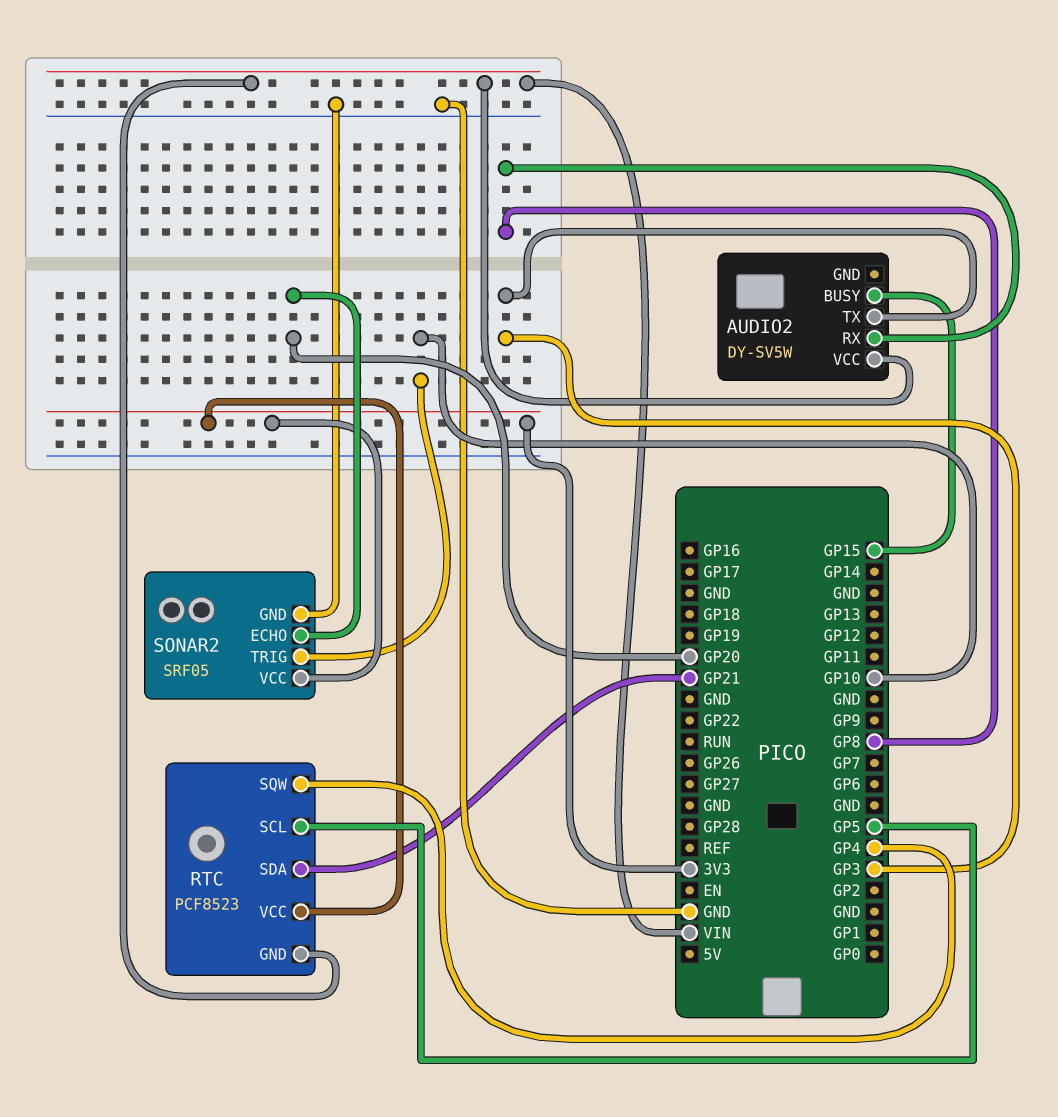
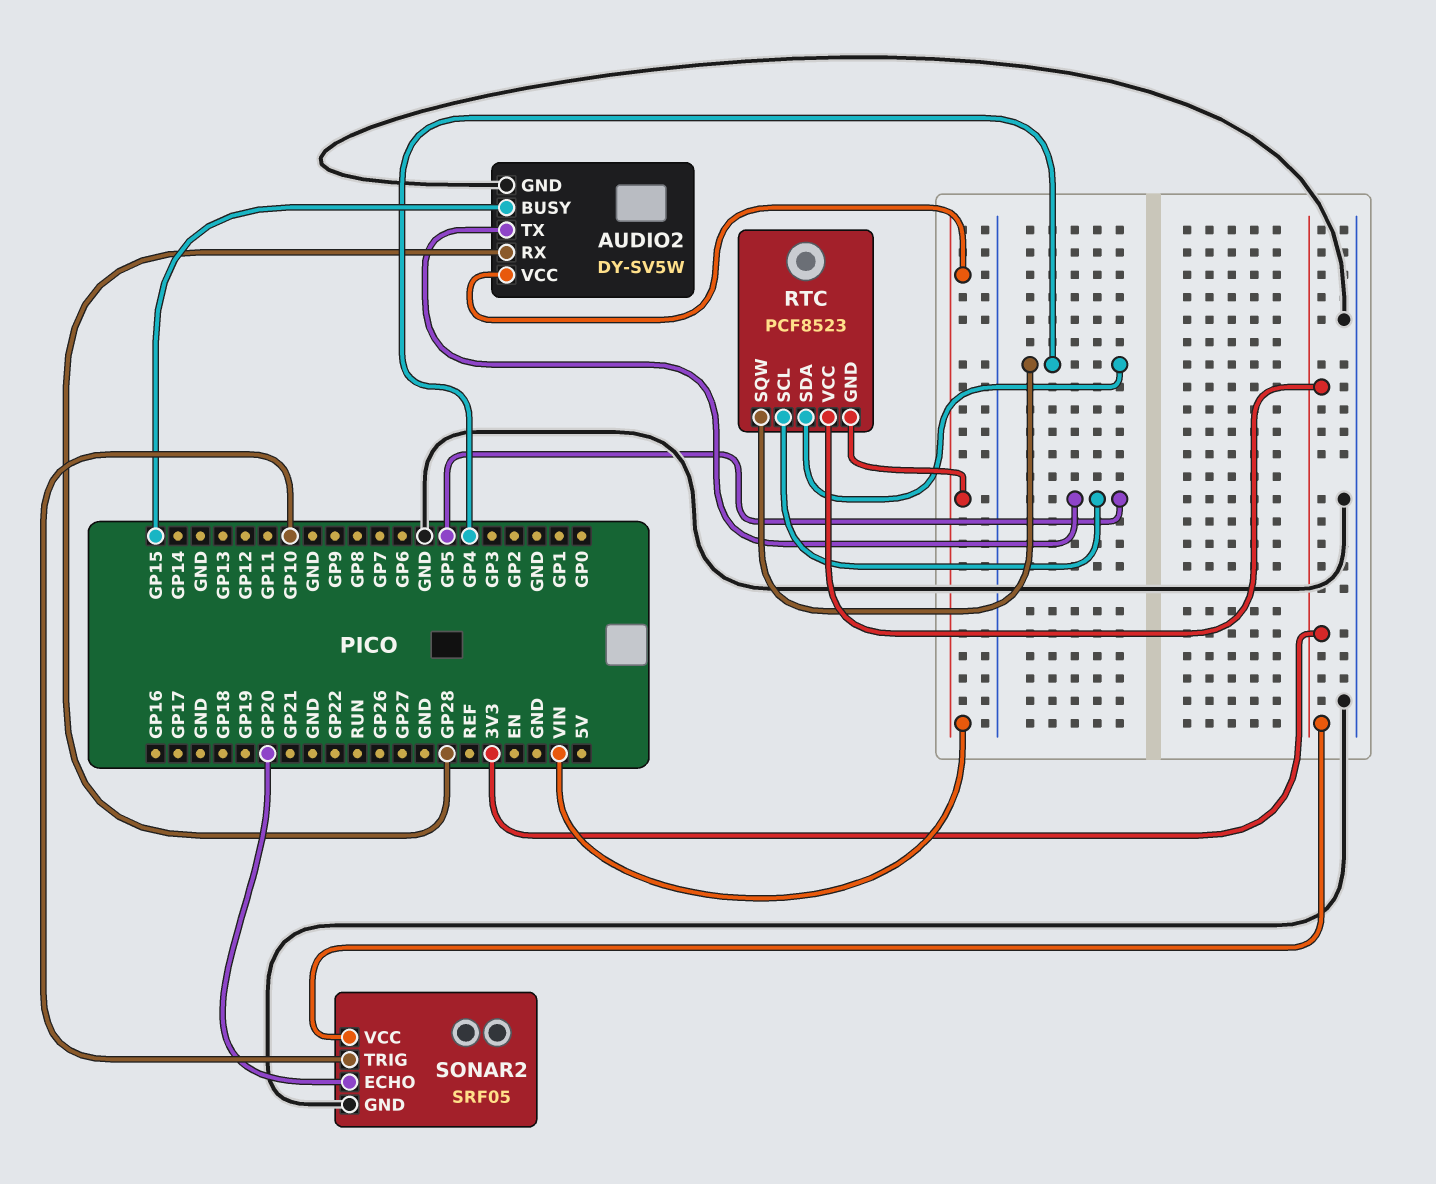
AUDIO2 pin GND: none -> GND
AUDIO2 pin RX: GP8 -> GP28
AUDIO2 pin TX: GP3 -> GP5
RTC pin SDA: GP21 -> GP4

